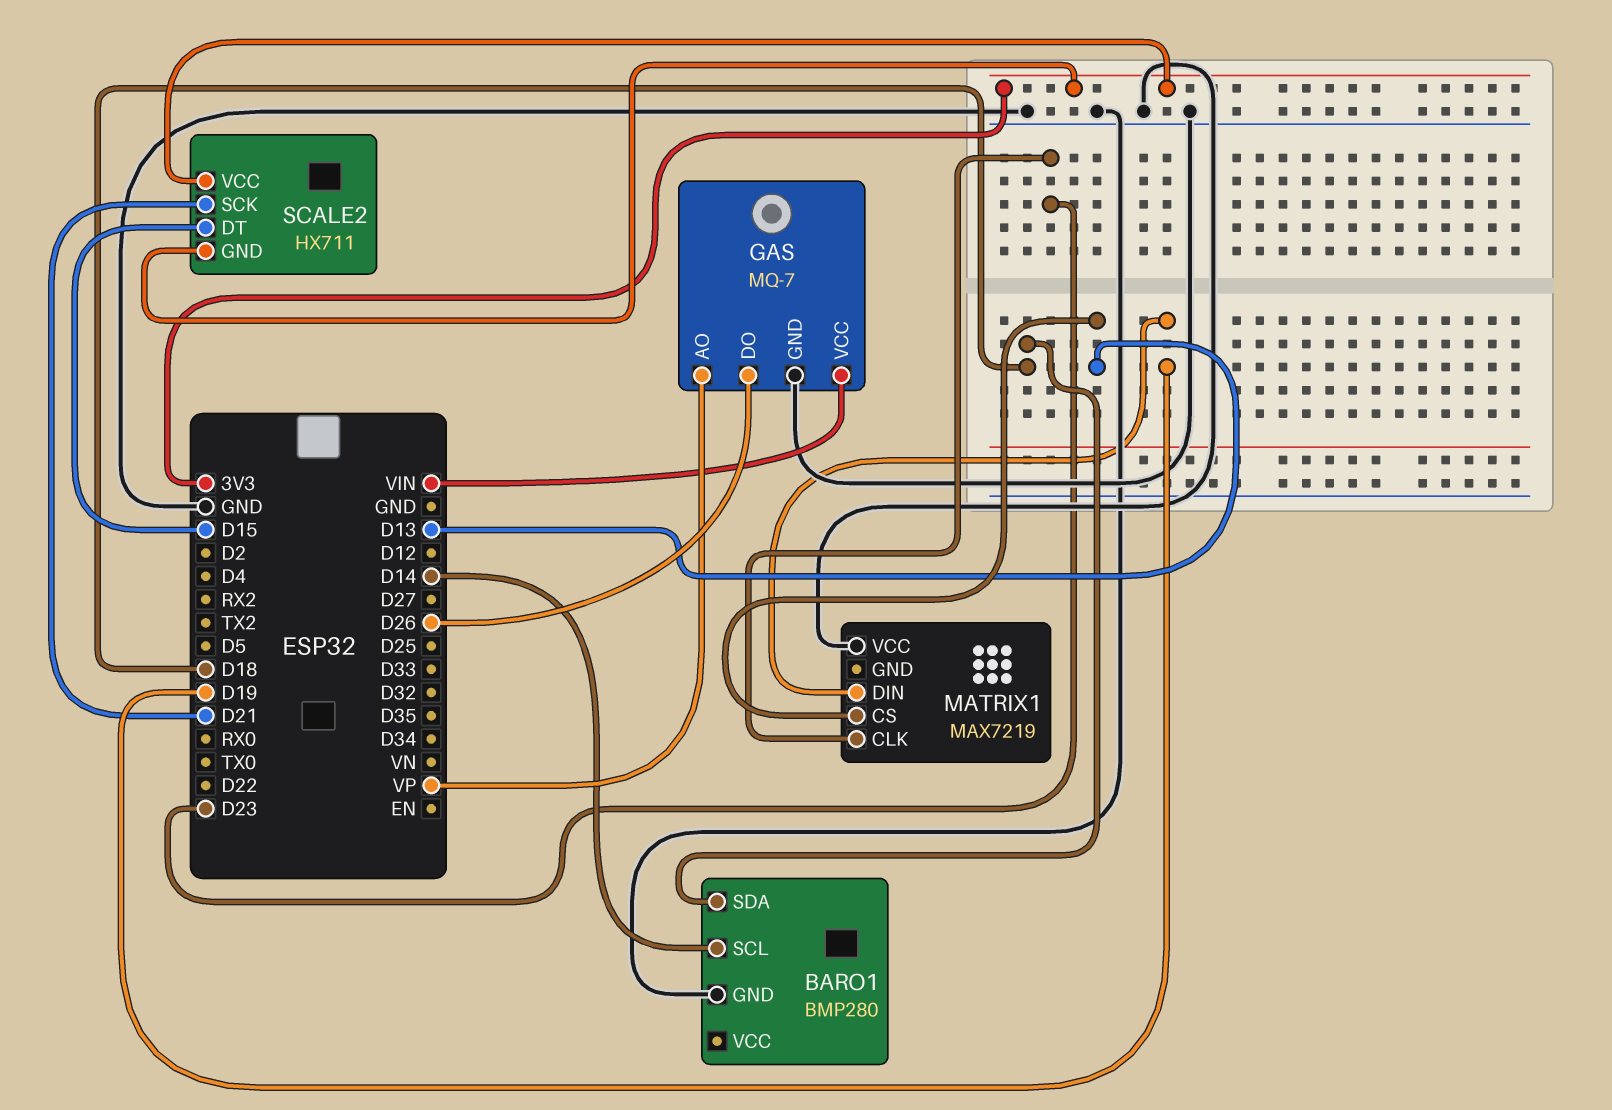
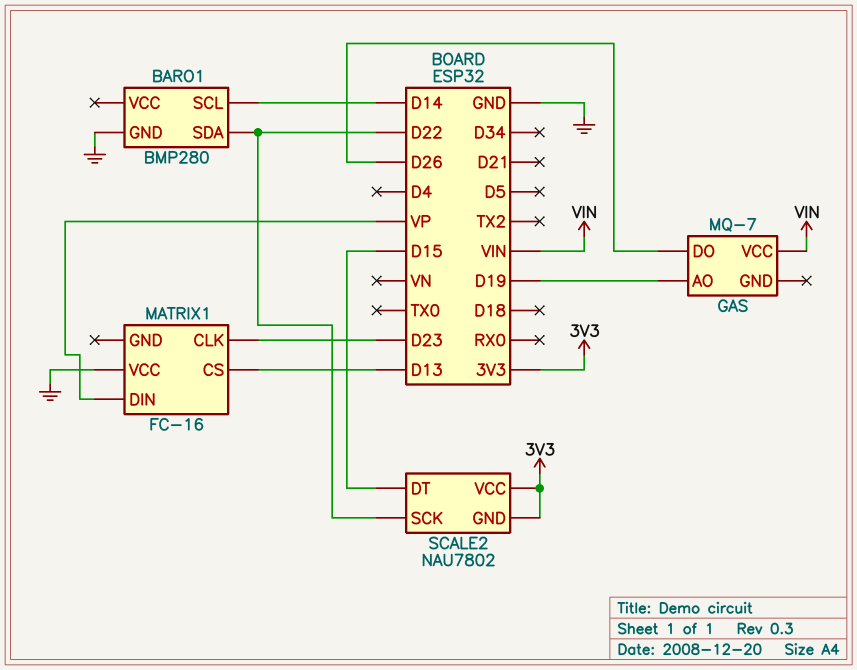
BARO1 pin SDA: D18 -> D22
GAS pin AO: VP -> D19
GAS pin GND: GND -> none
MATRIX1: MAX7219 -> FC-16
MATRIX1 pin DIN: D19 -> VP
SCALE2: HX711 -> NAU7802
SCALE2 pin SCK: D21 -> D22

